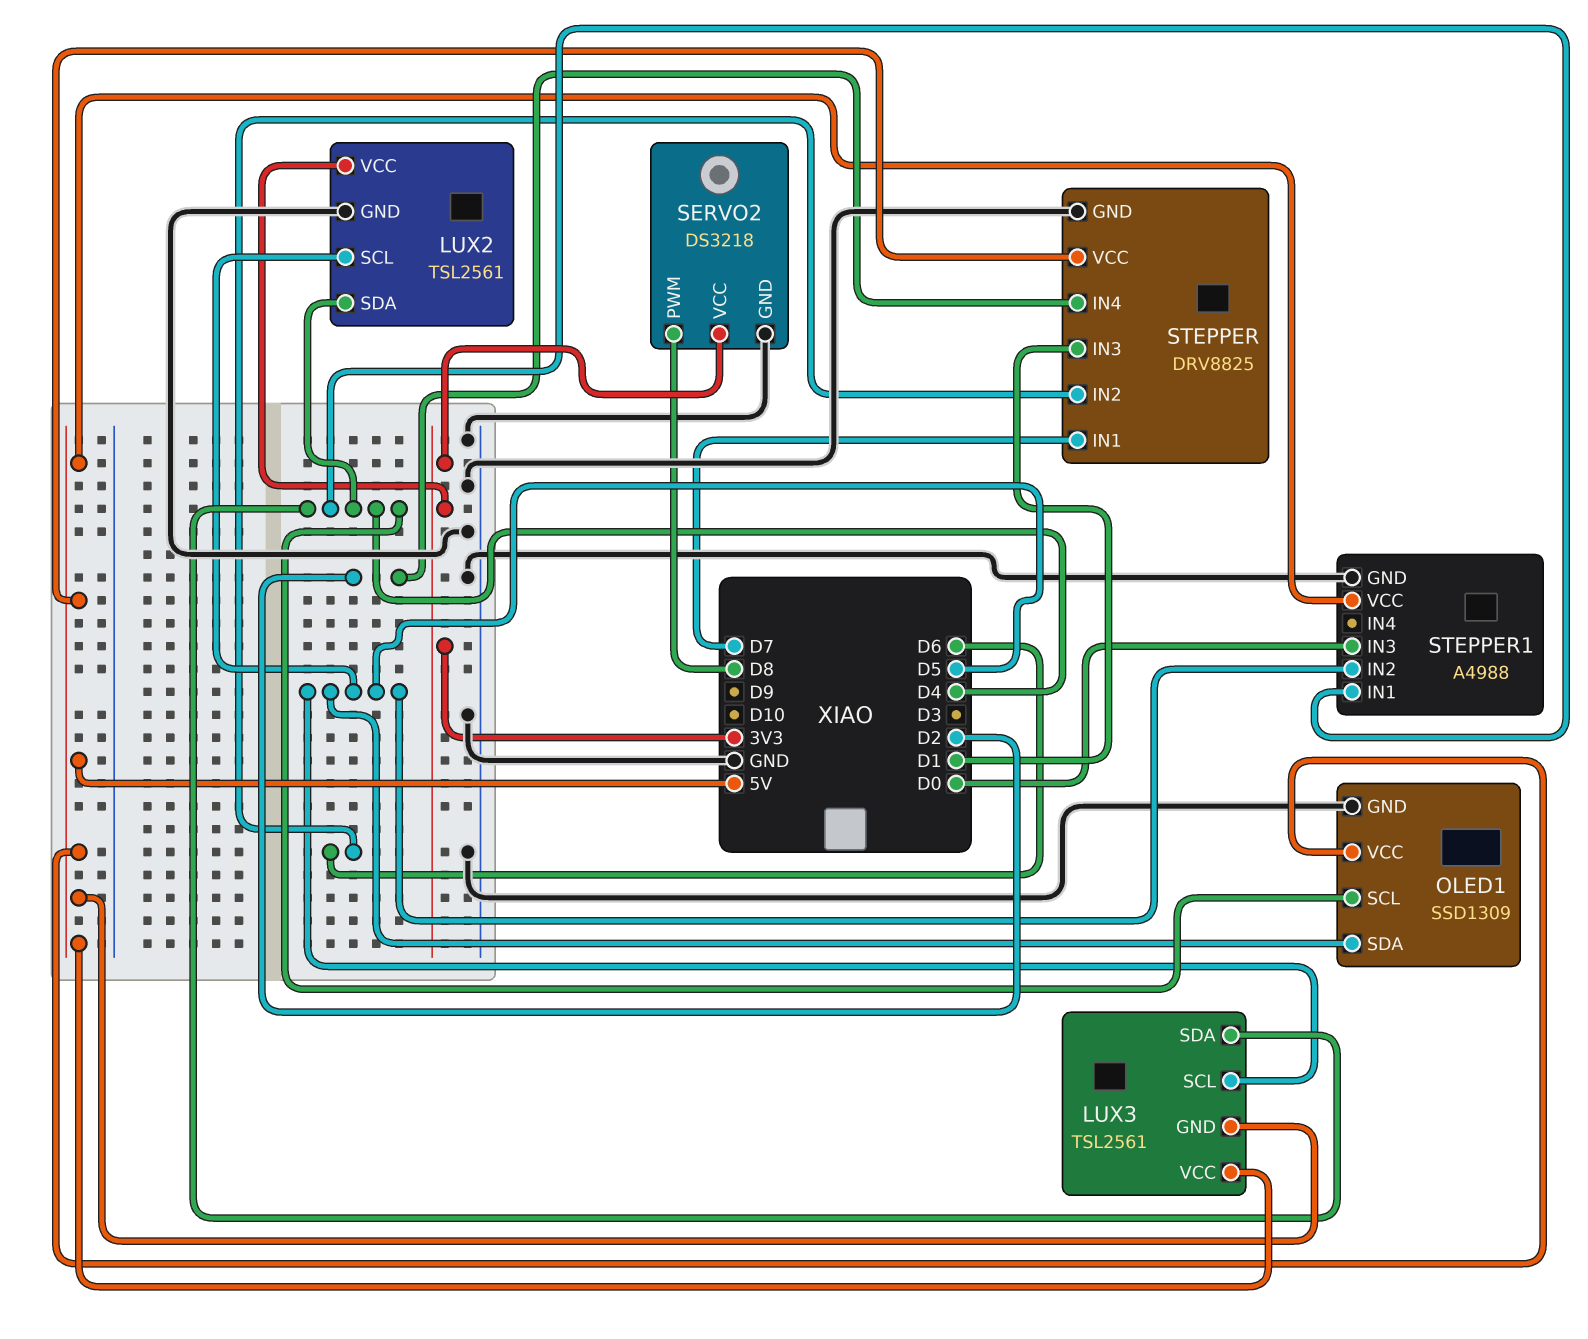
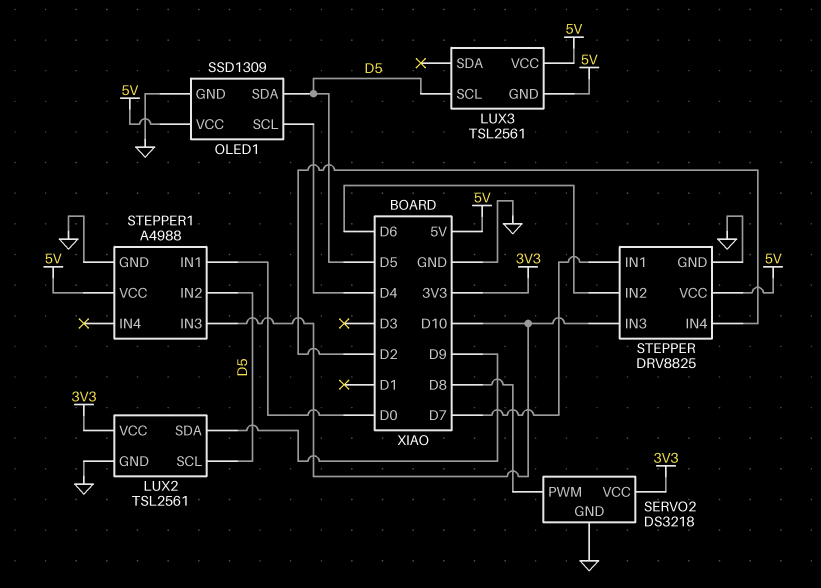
LUX2 pin SDA: D4 -> D9
LUX3 pin SDA: D4 -> none
STEPPER pin IN3: D1 -> D10
STEPPER1 pin IN1: D4 -> D0
STEPPER1 pin IN3: D0 -> D10

